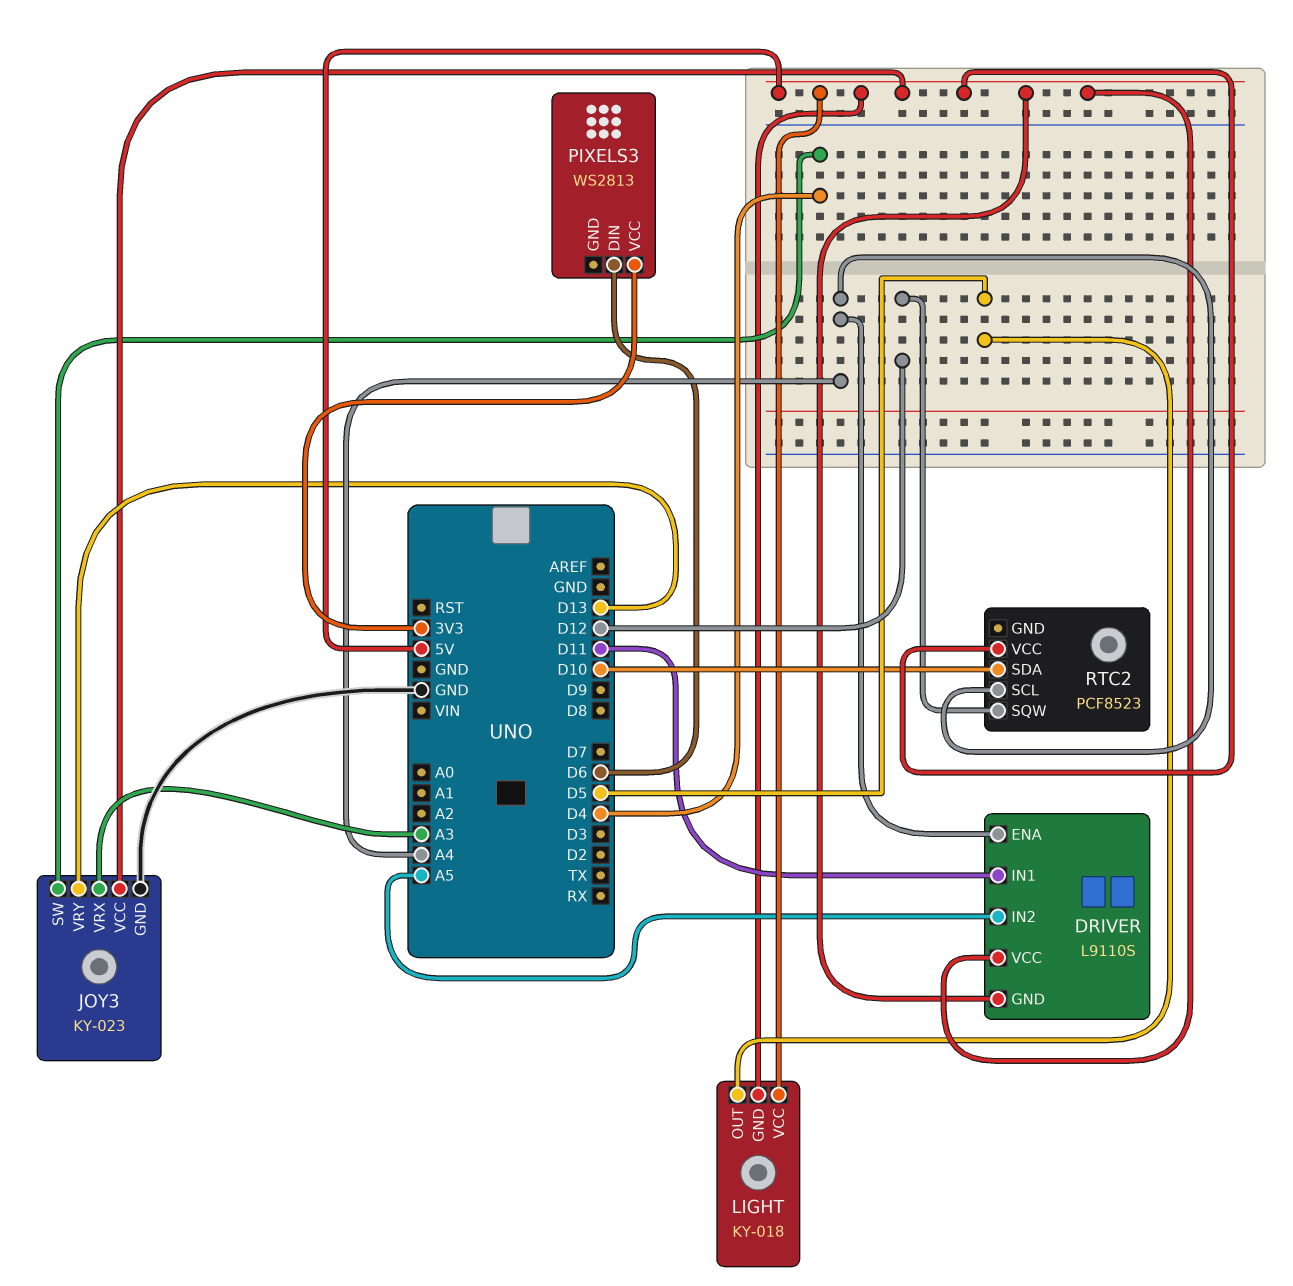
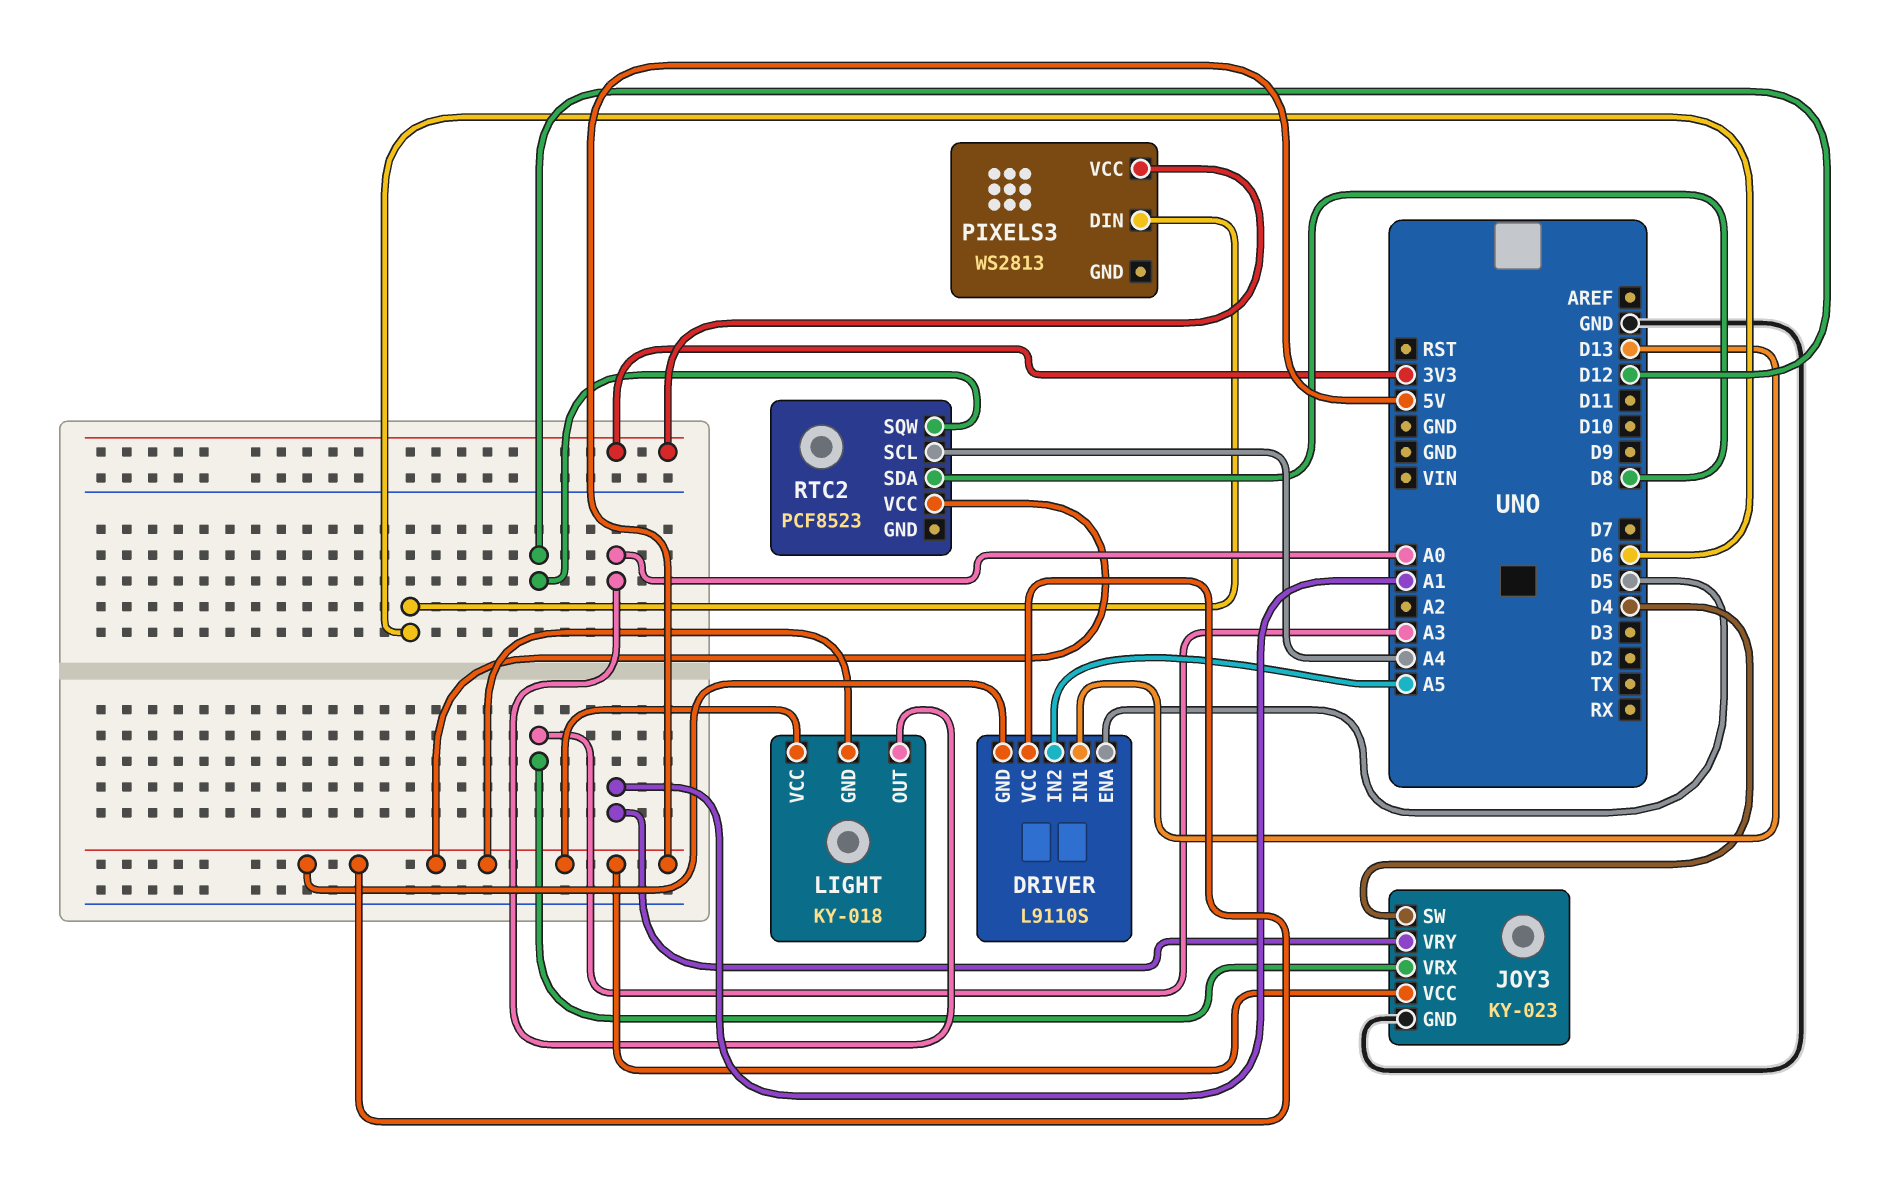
DRIVER pin ENA: A4 -> D5
DRIVER pin IN1: D11 -> D13
JOY3 pin VRY: D13 -> A1
LIGHT pin OUT: D5 -> A0
RTC2 pin SDA: D10 -> D8

